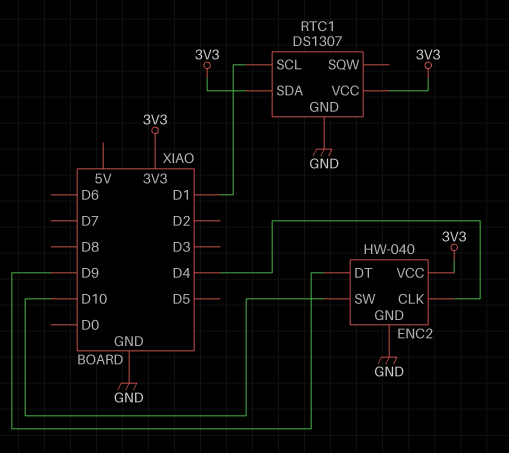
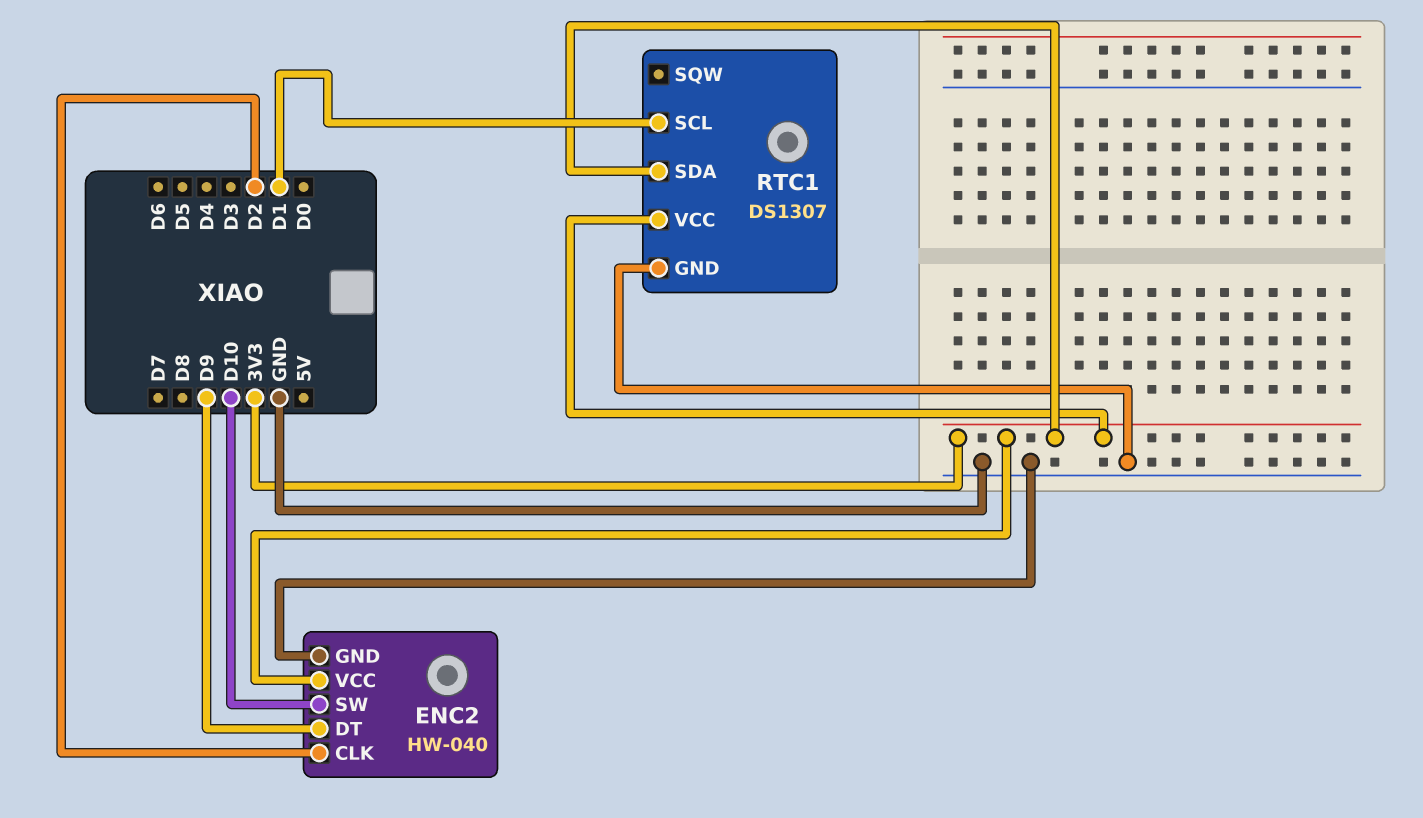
ENC2 pin CLK: D4 -> D2

